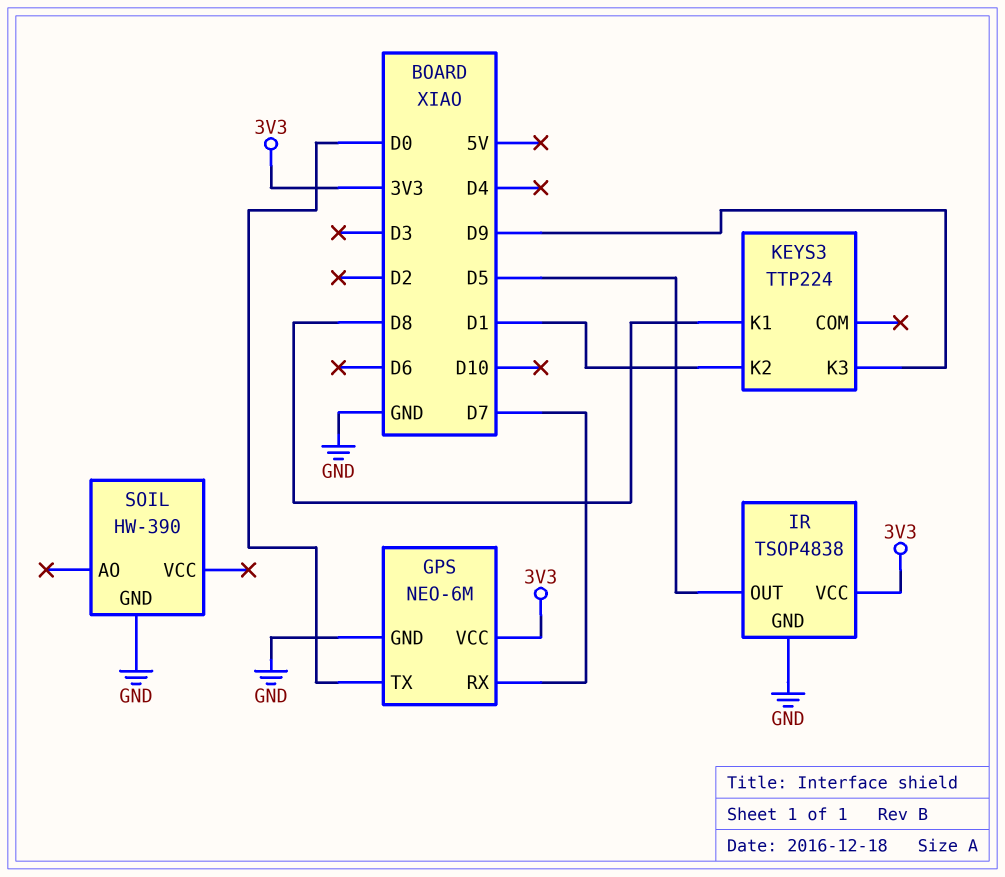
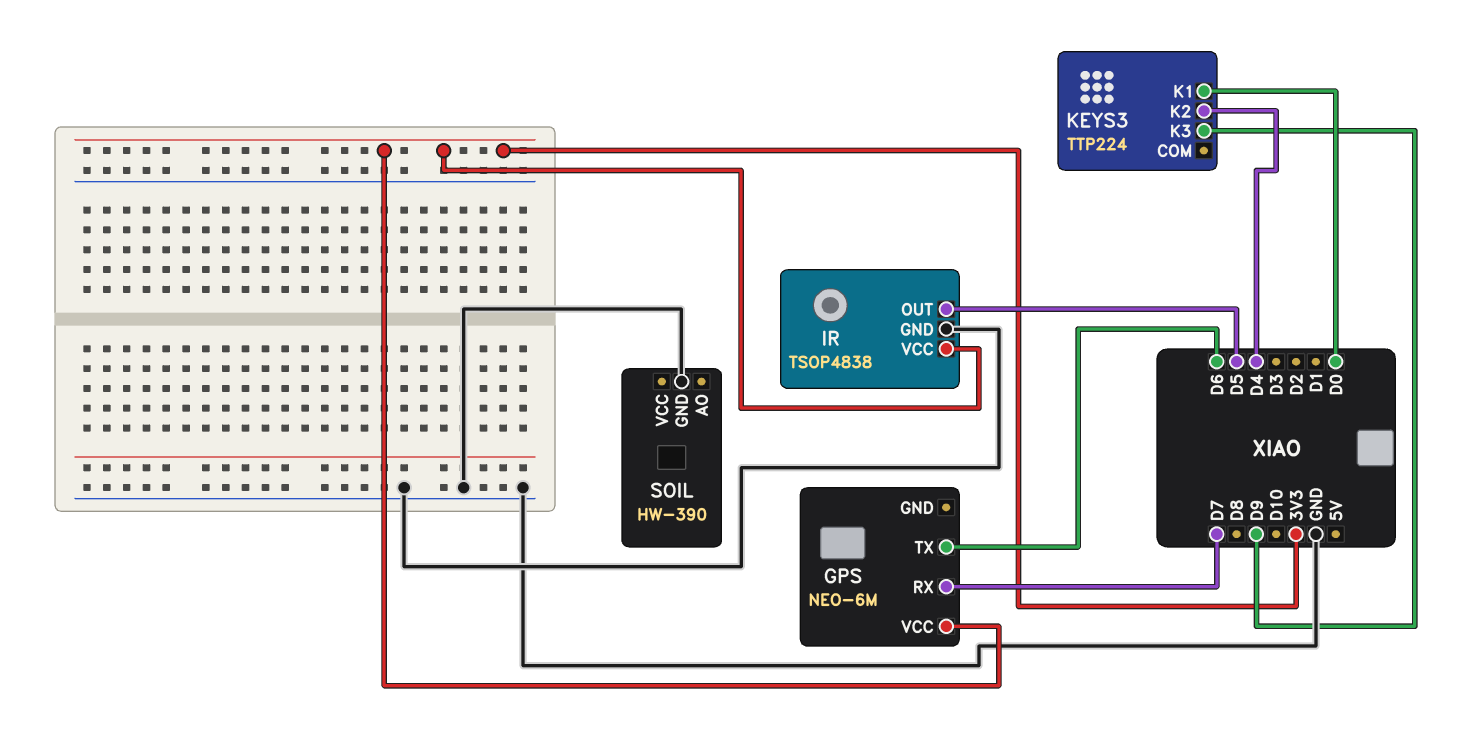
GPS pin GND: GND -> none
GPS pin TX: D0 -> D6
KEYS3 pin K1: D8 -> D0
KEYS3 pin K2: D1 -> D4

